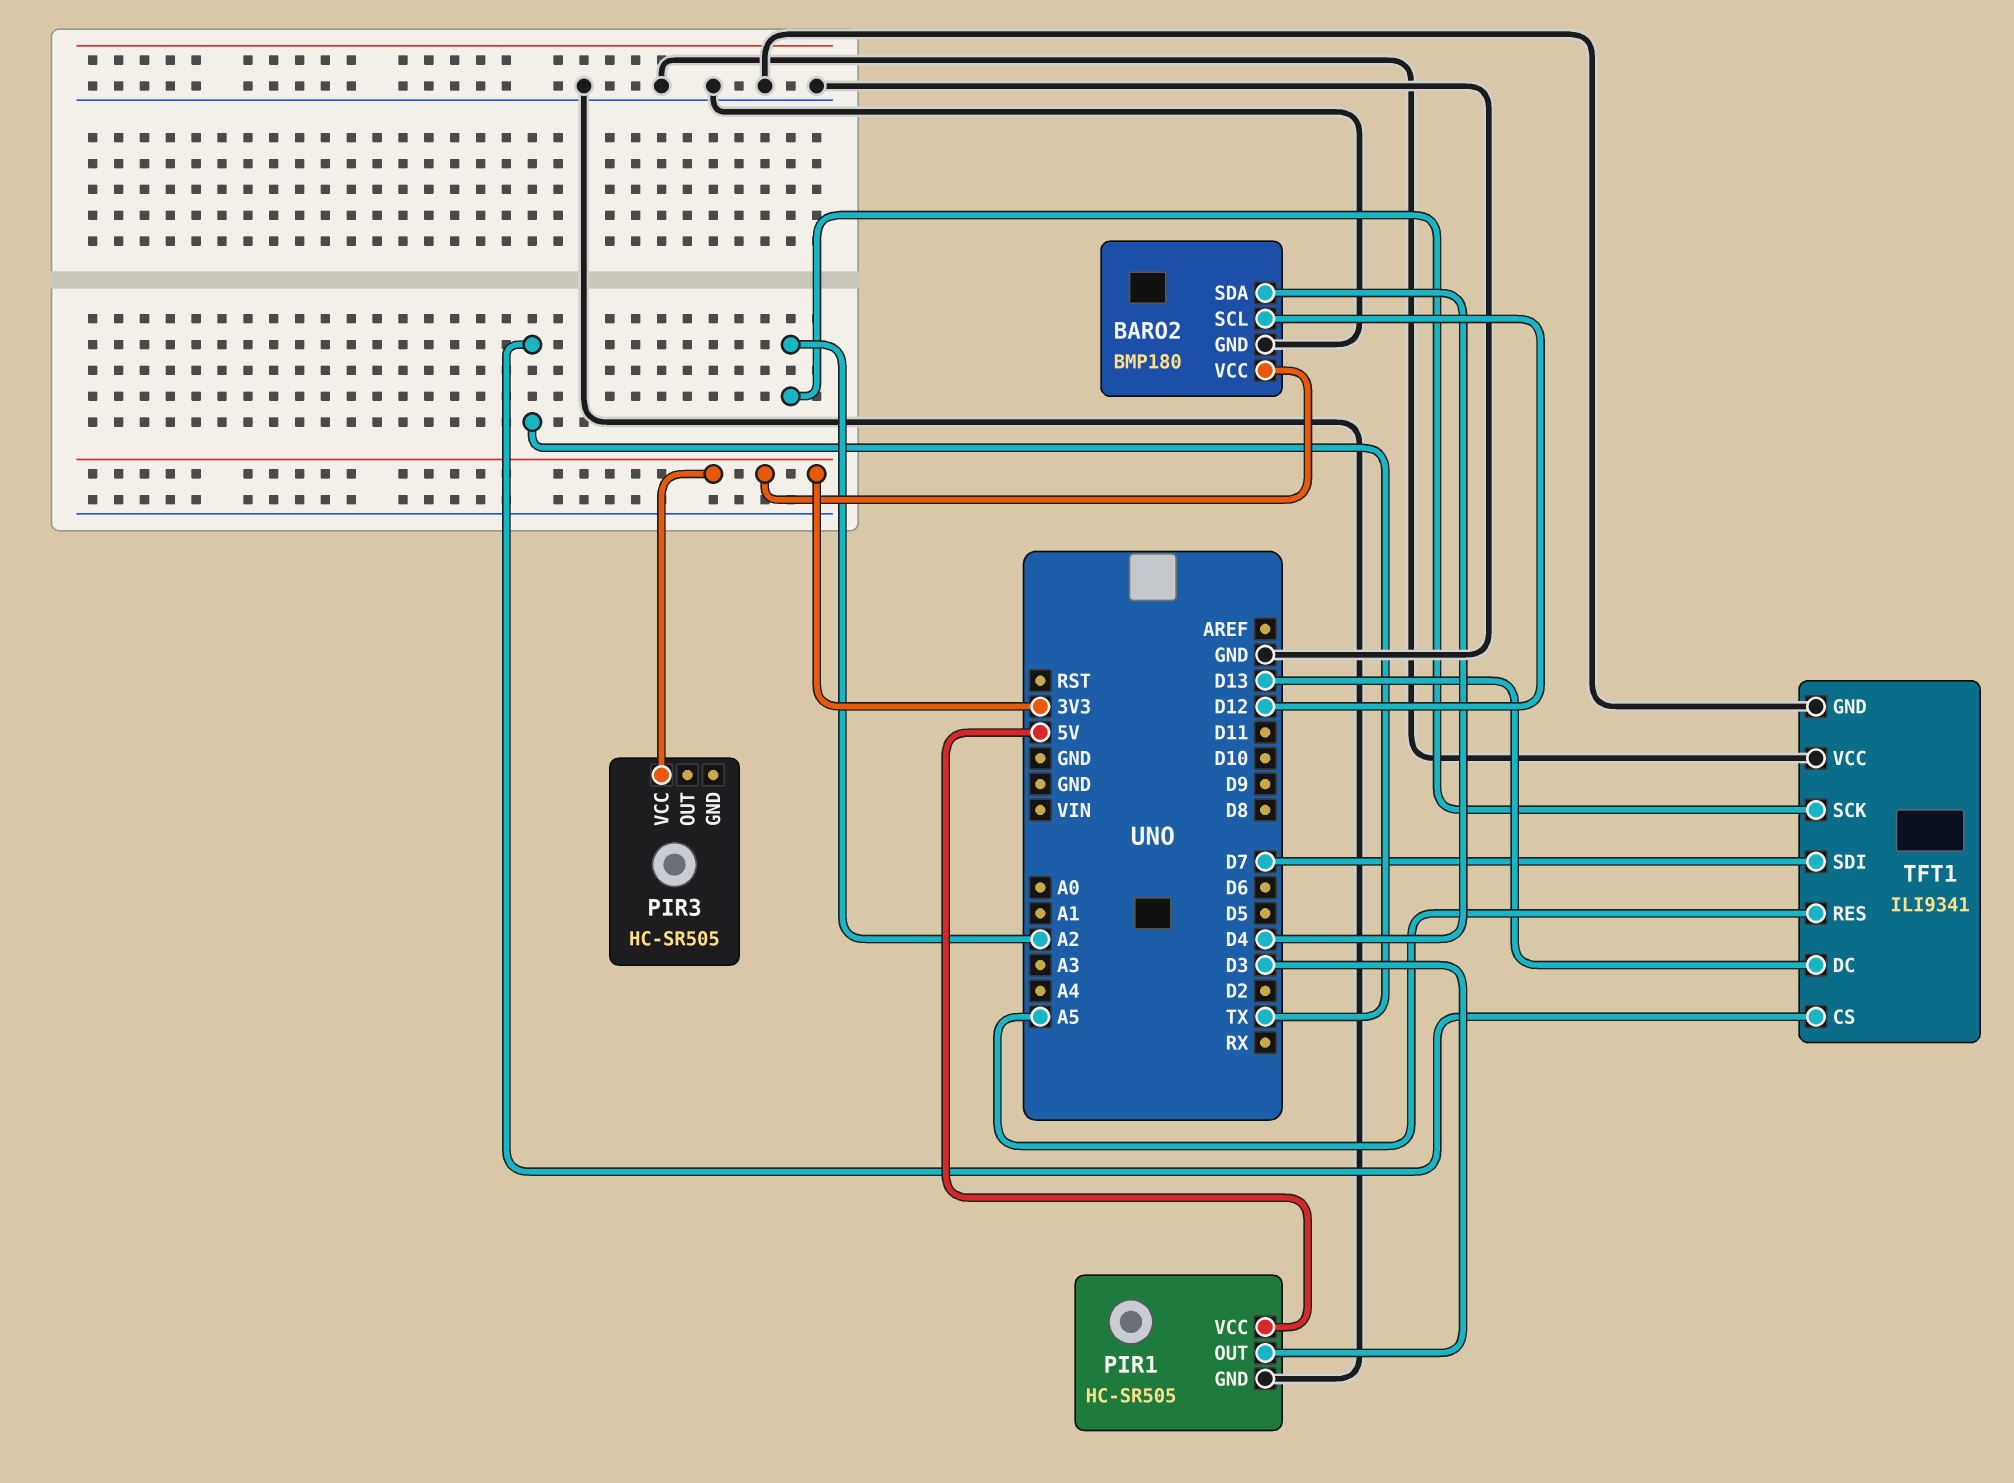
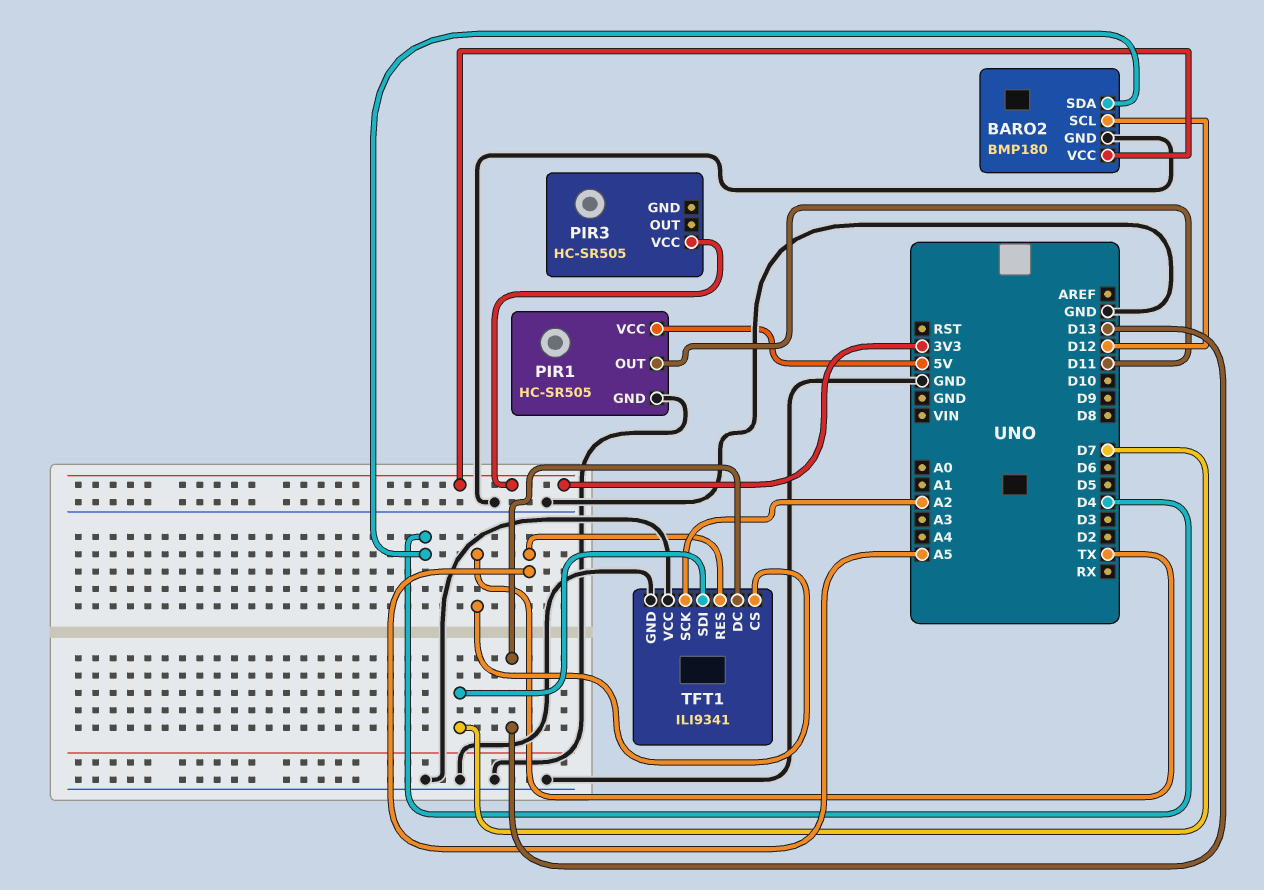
PIR1 pin OUT: D3 -> D11

